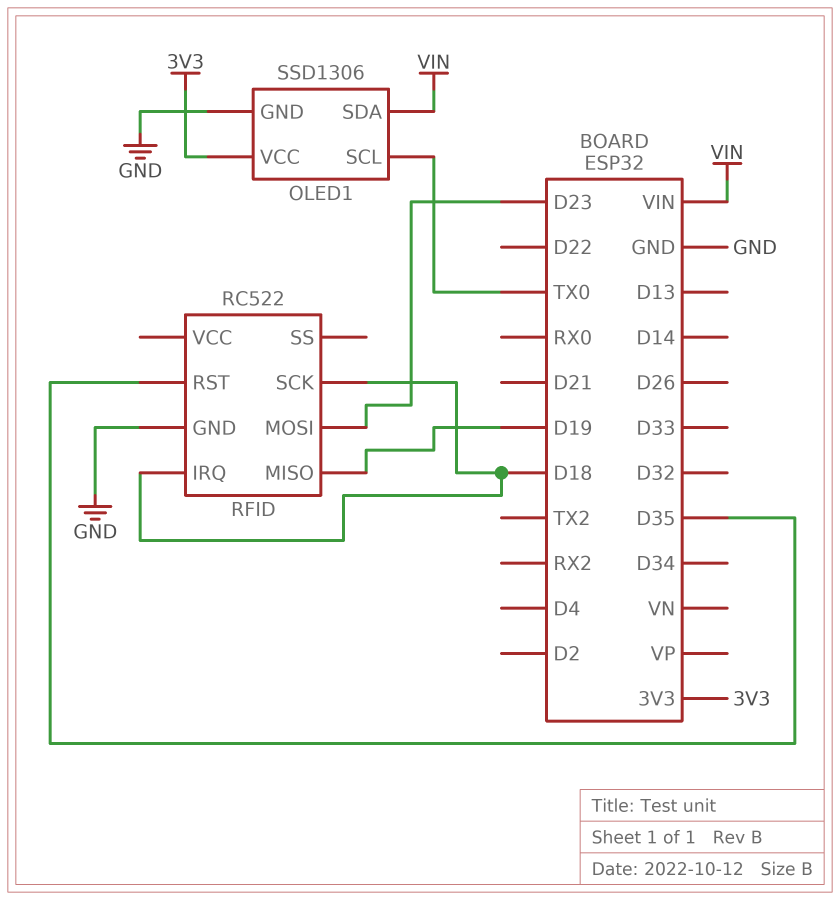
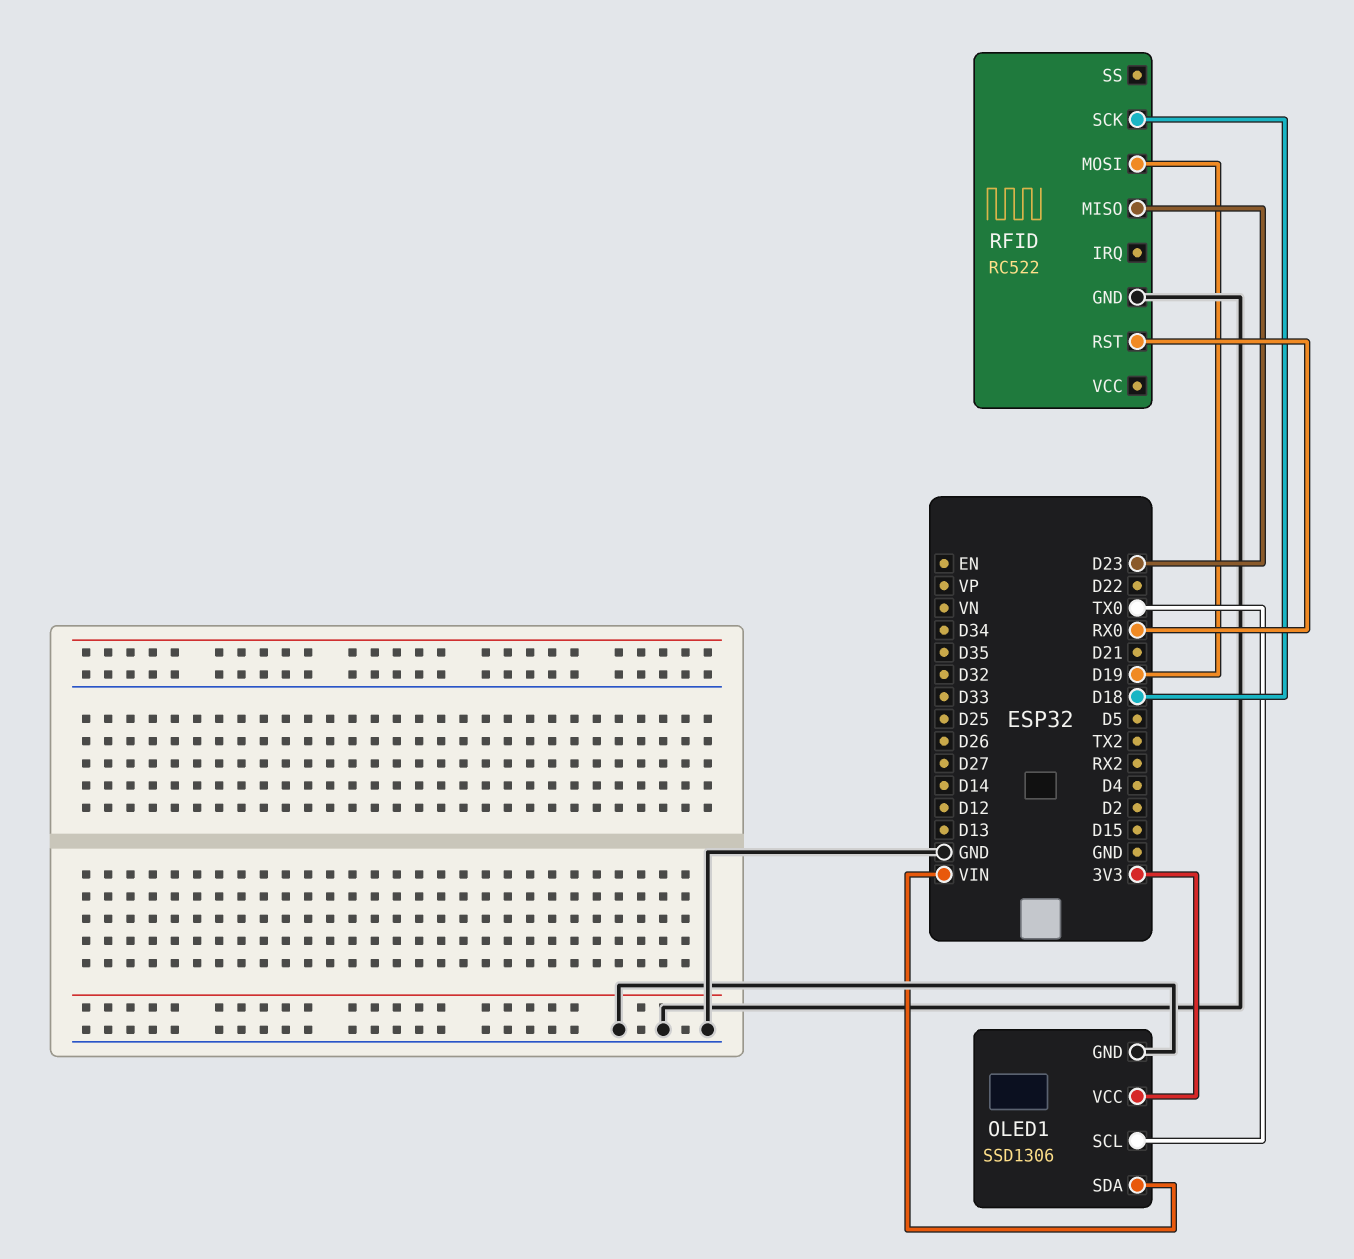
RFID pin IRQ: D18 -> none
RFID pin MISO: D19 -> D23
RFID pin MOSI: D23 -> D19
RFID pin RST: D35 -> RX0

